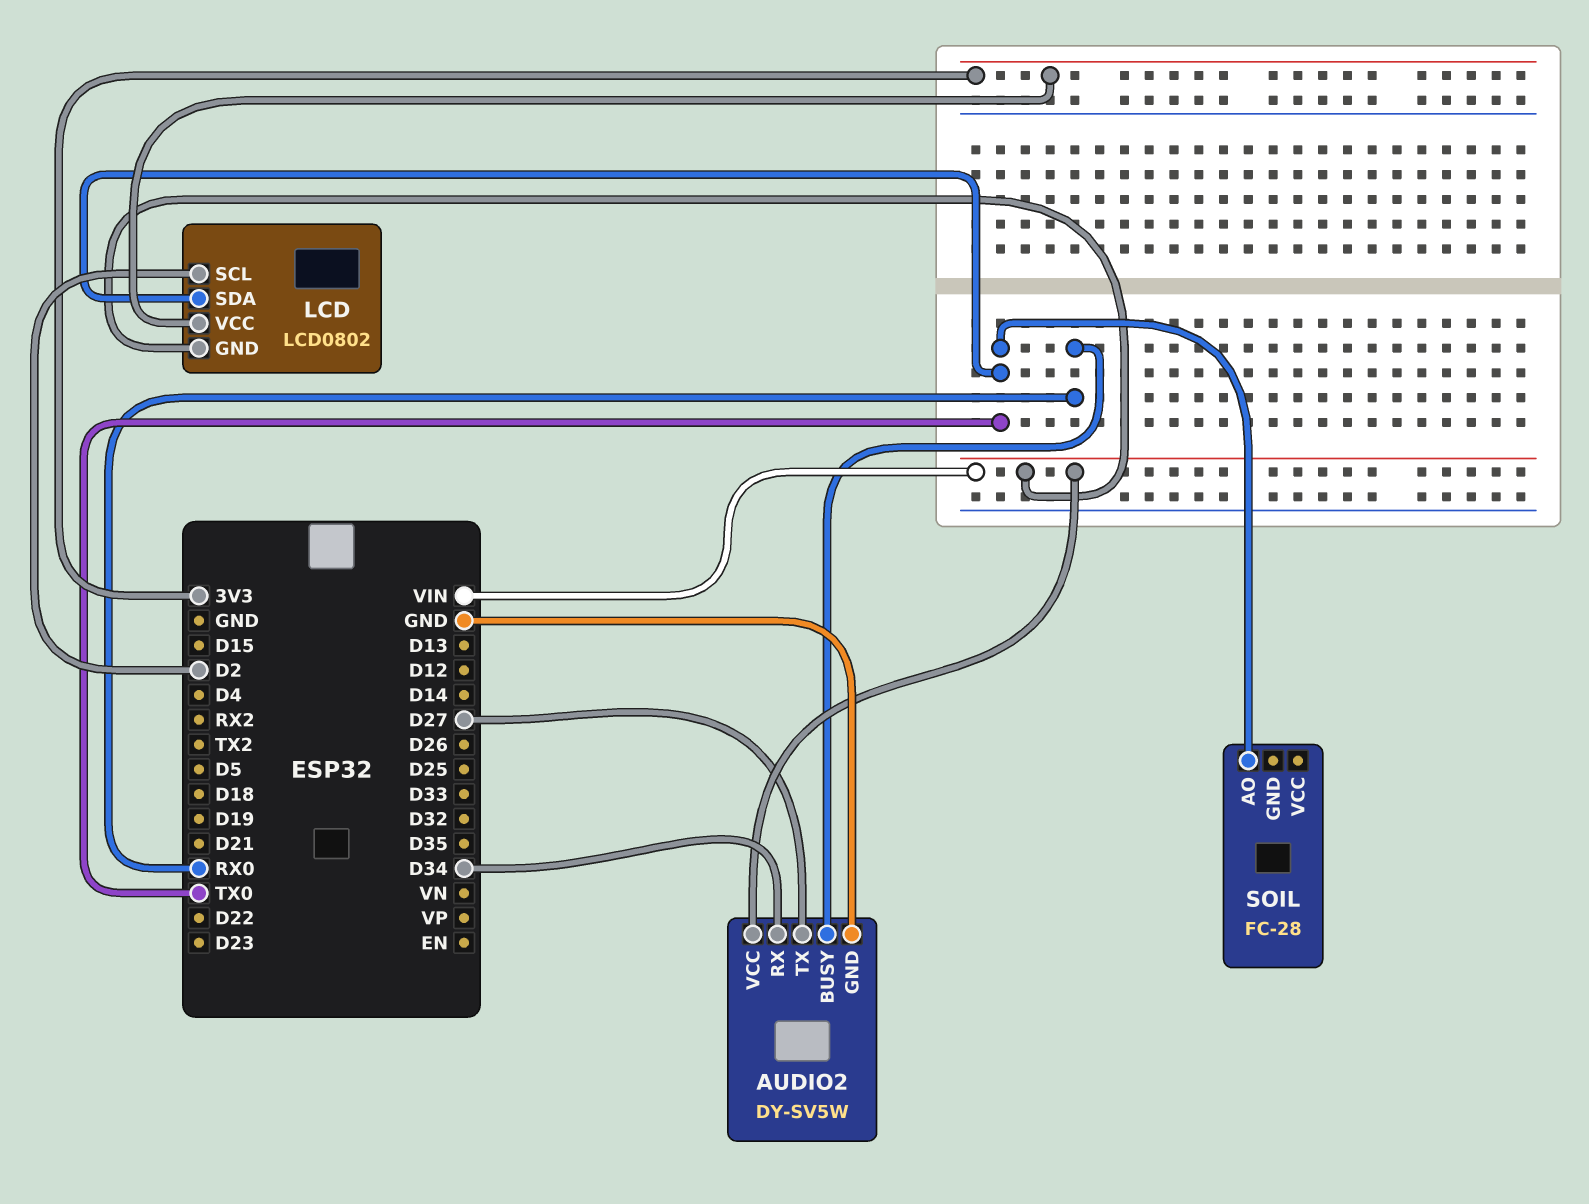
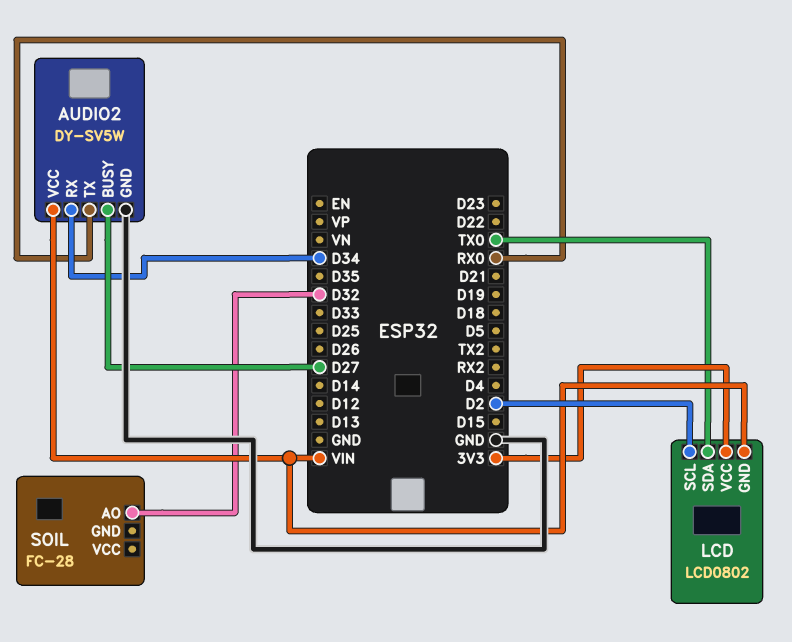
AUDIO2 pin BUSY: RX0 -> D27
AUDIO2 pin TX: D27 -> RX0
SOIL pin AO: TX0 -> D32

